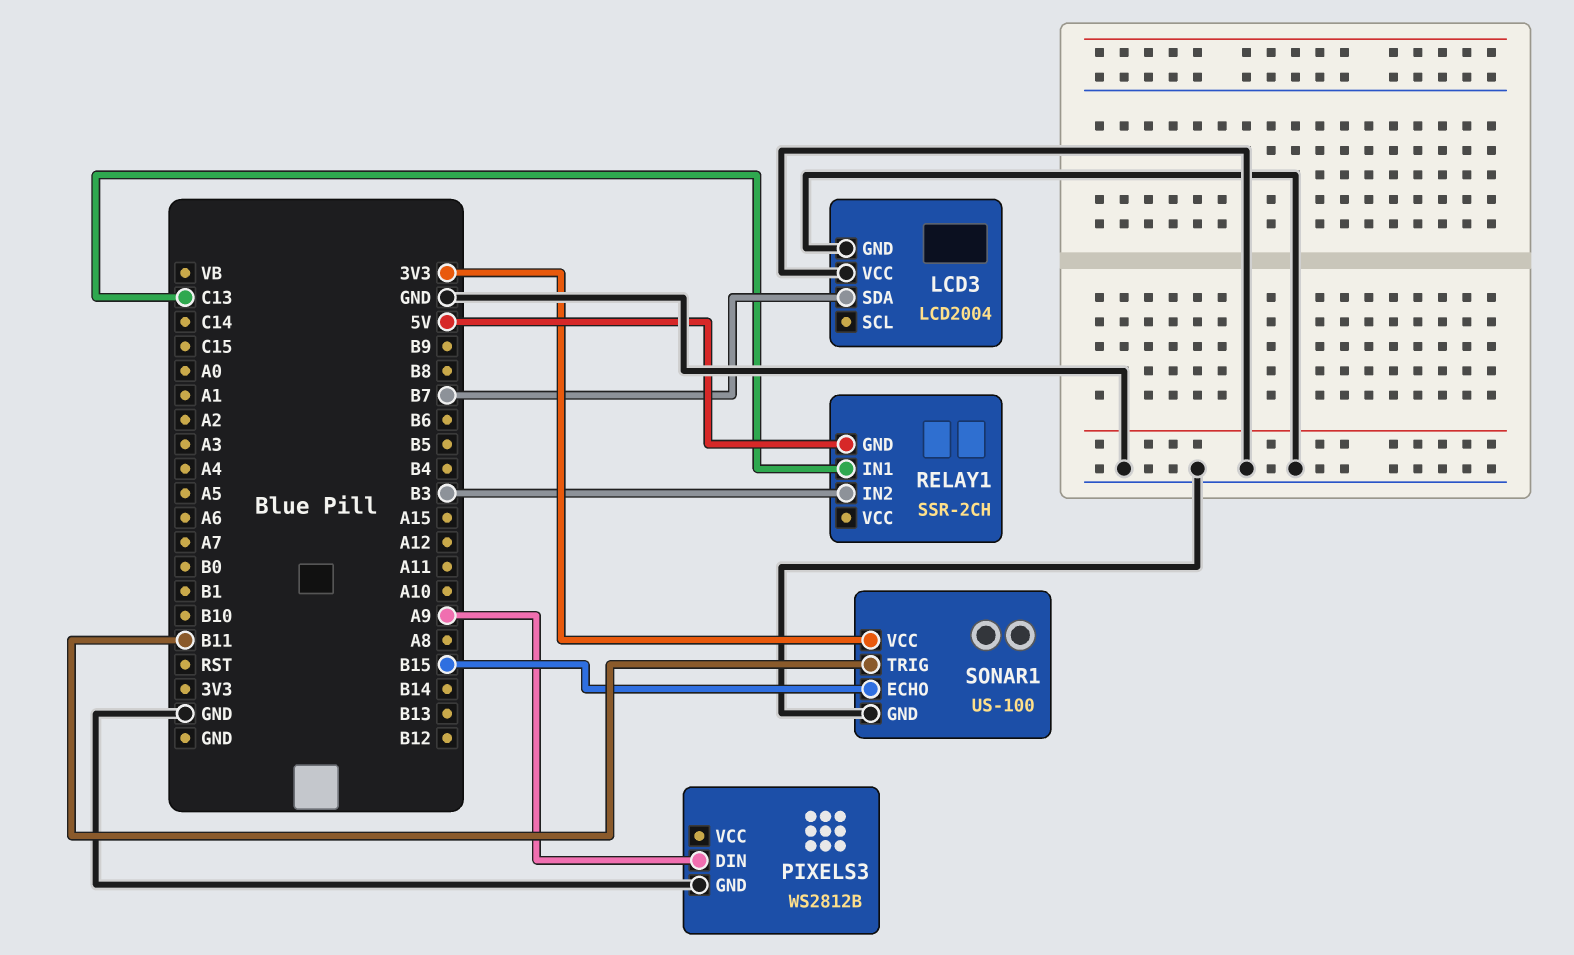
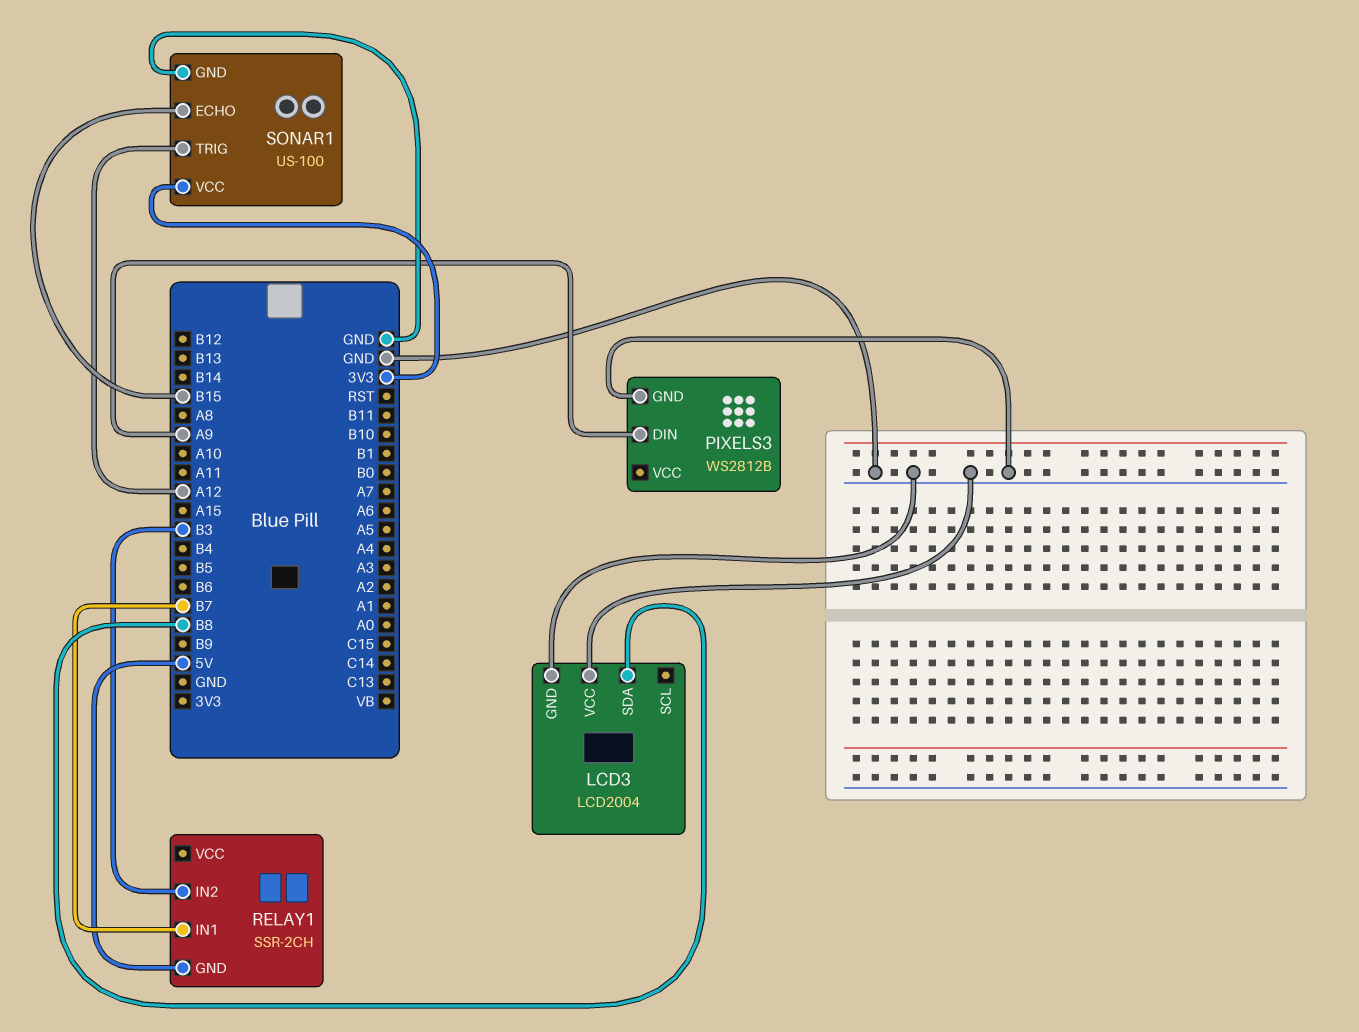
LCD3 pin SDA: B7 -> B8
RELAY1 pin IN1: C13 -> B7
SONAR1 pin TRIG: B11 -> A12

